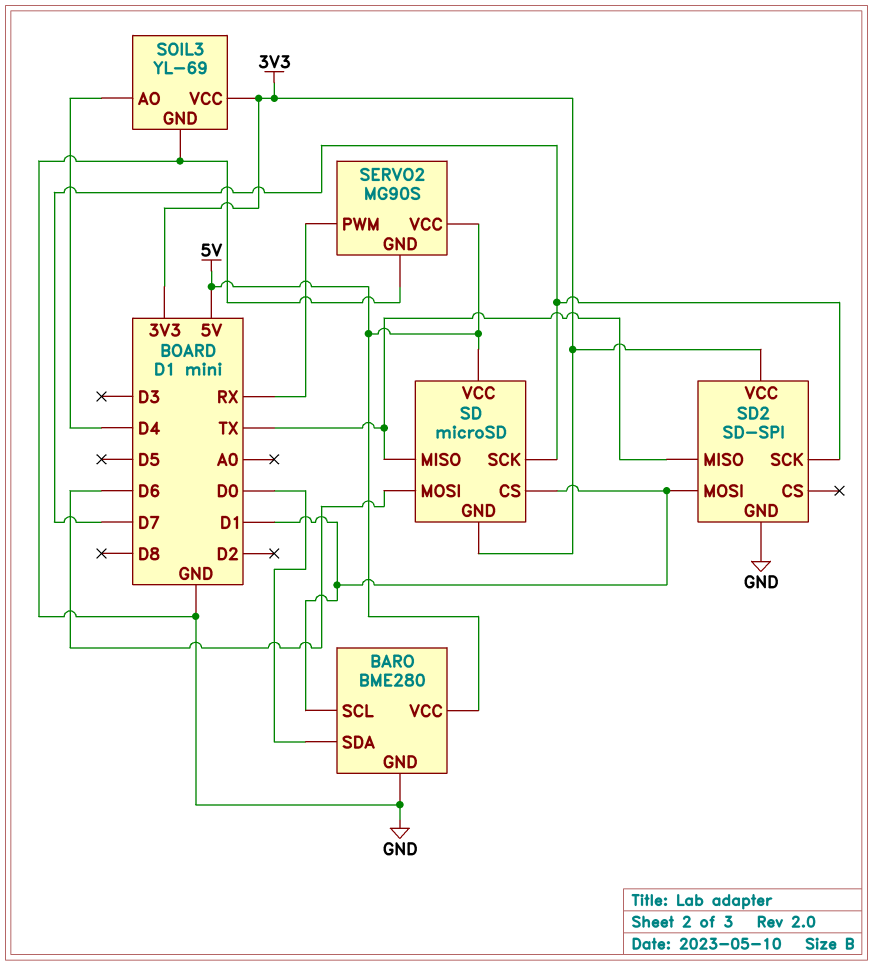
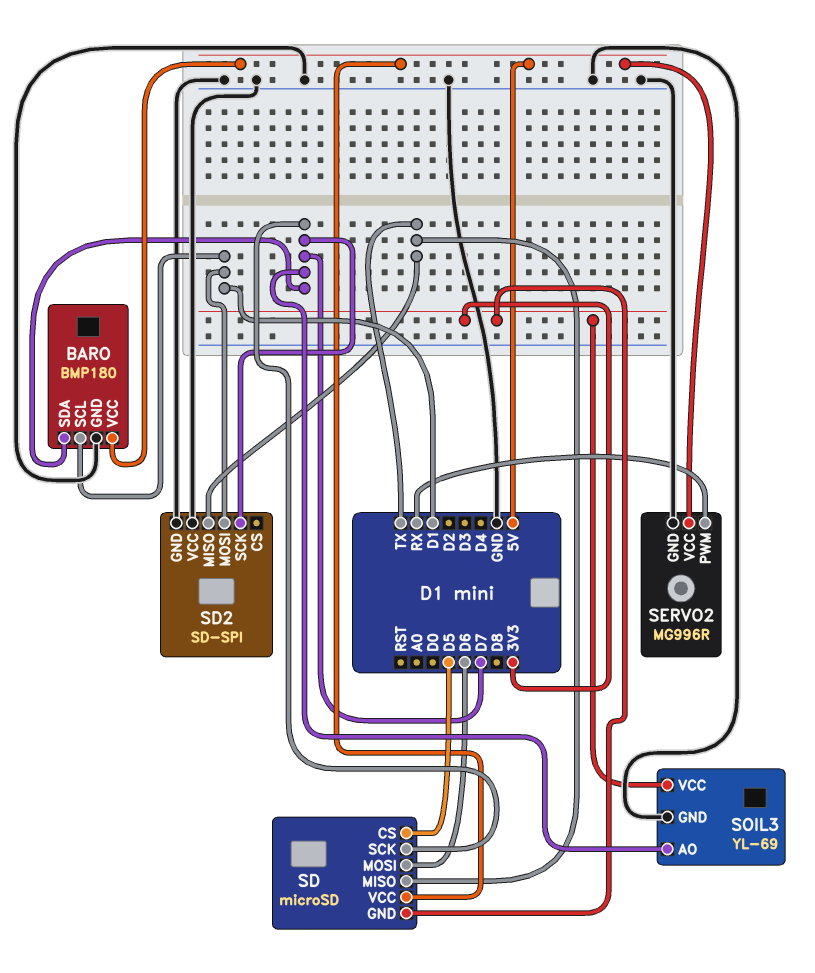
BARO: BME280 -> BMP180
BARO pin SDA: D0 -> D7
SD pin CS: D1 -> D5
SD2 pin VCC: 3V3 -> GND
SERVO2: MG90S -> MG996R
SOIL3 pin AO: D4 -> D7

